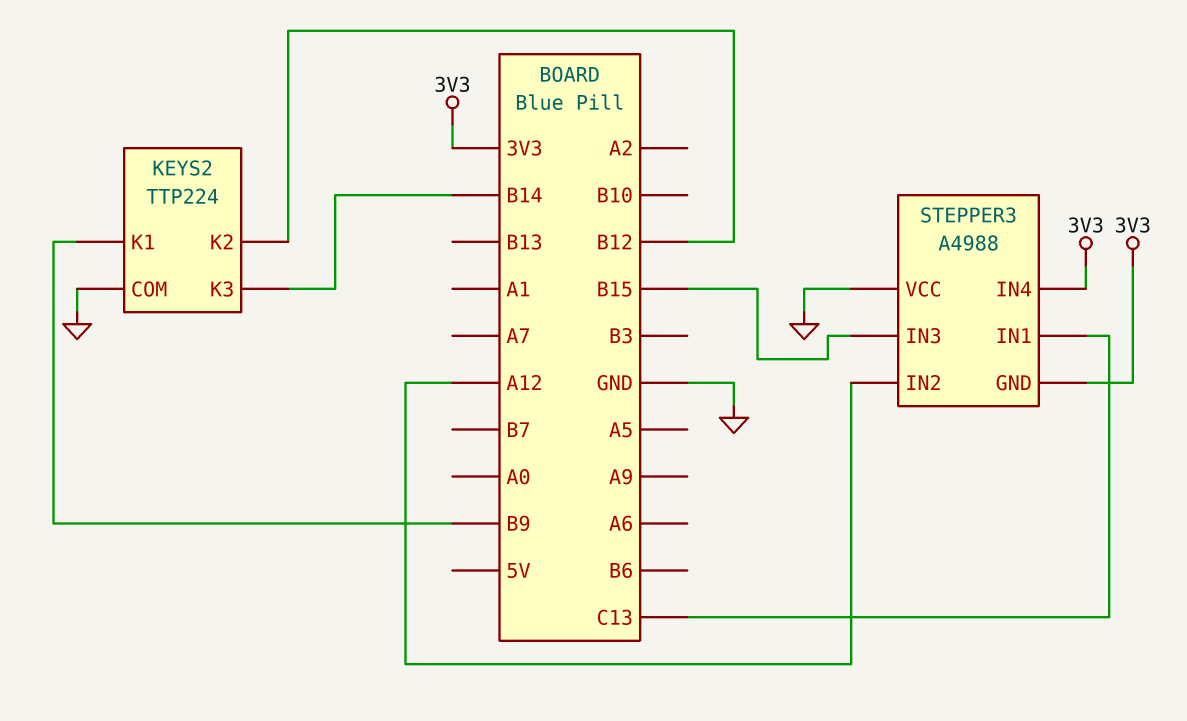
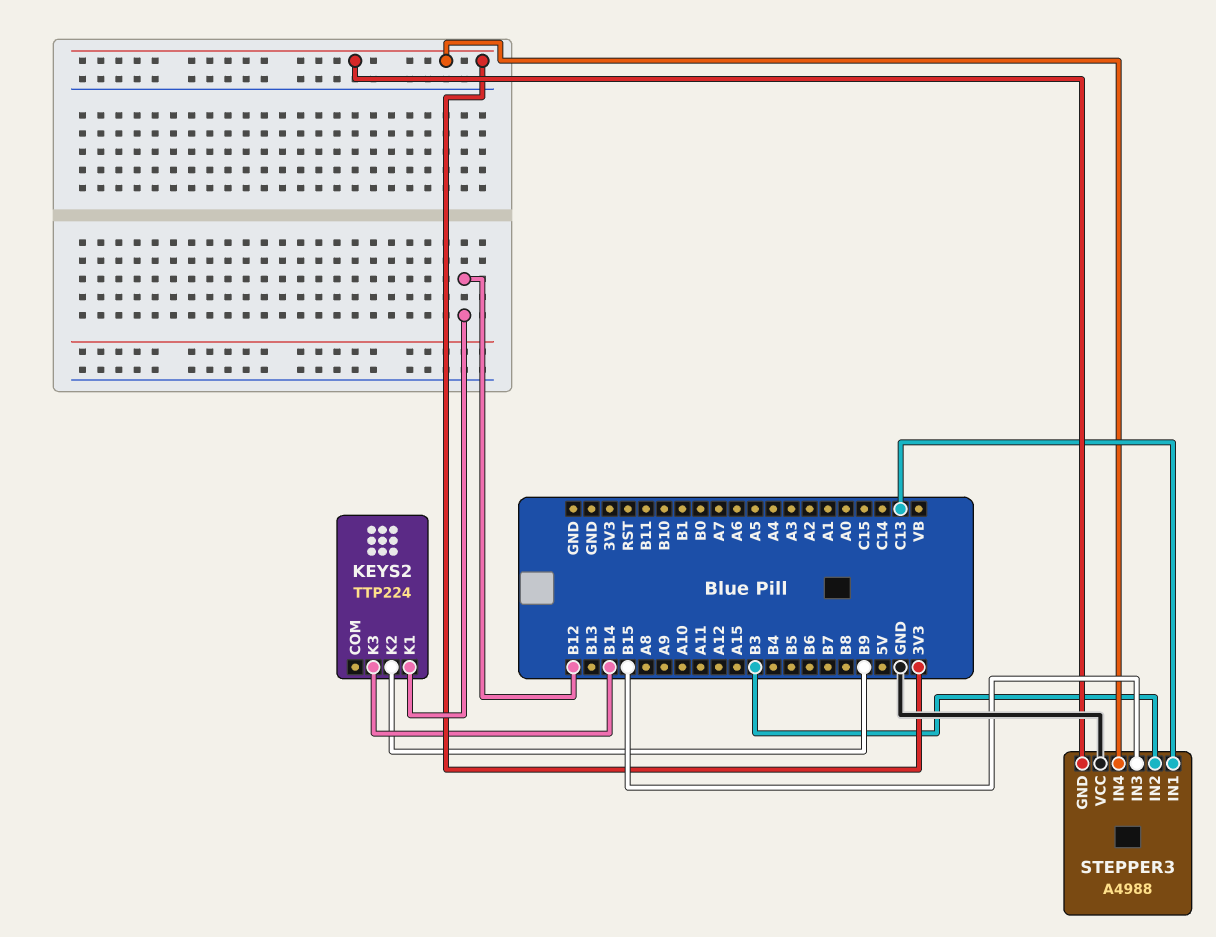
KEYS2 pin COM: GND -> none
KEYS2 pin K1: B9 -> B12
KEYS2 pin K2: B12 -> B9
STEPPER3 pin IN2: A12 -> B3

